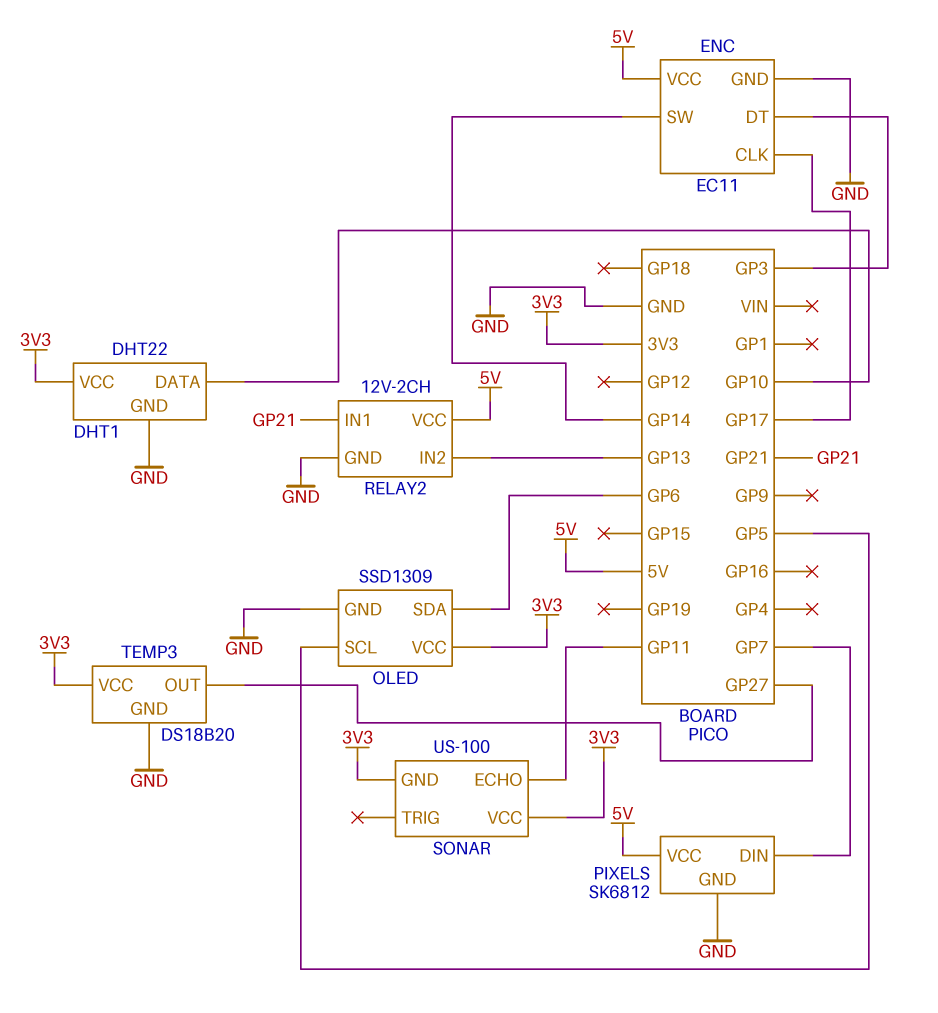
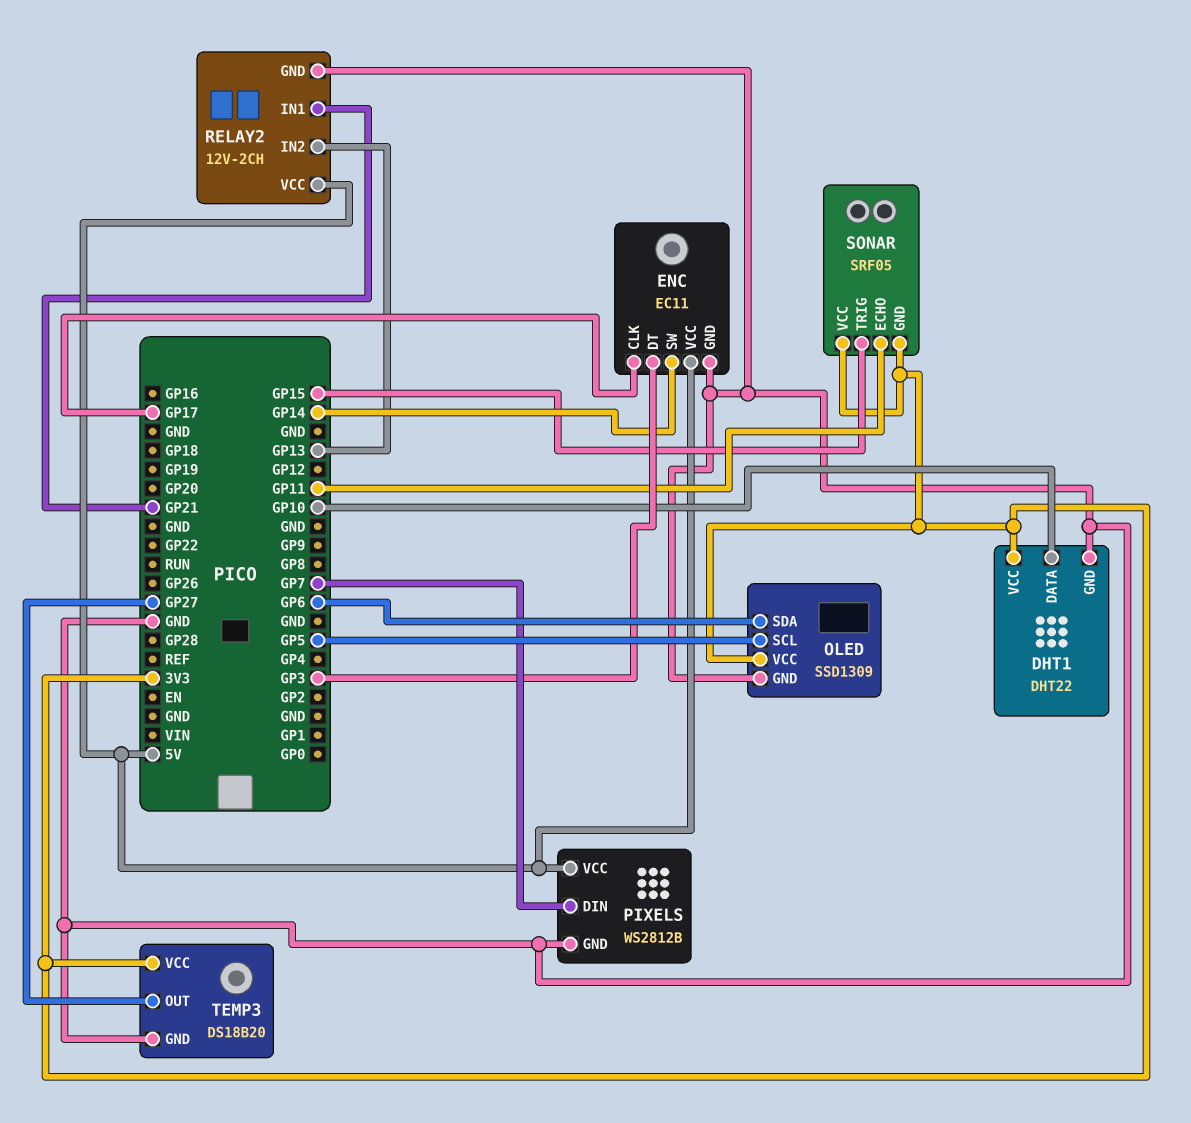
PIXELS: SK6812 -> WS2812B
SONAR: US-100 -> SRF05
SONAR pin TRIG: none -> GP15

